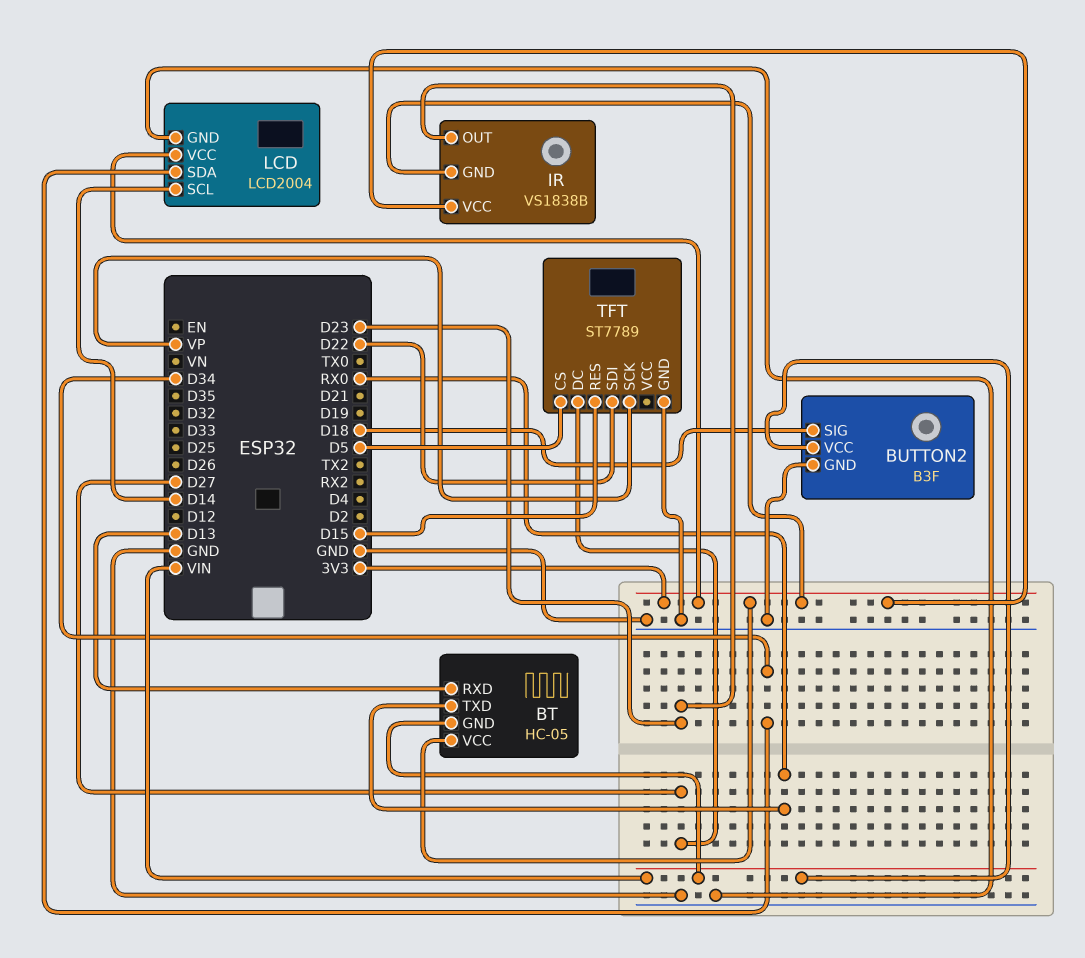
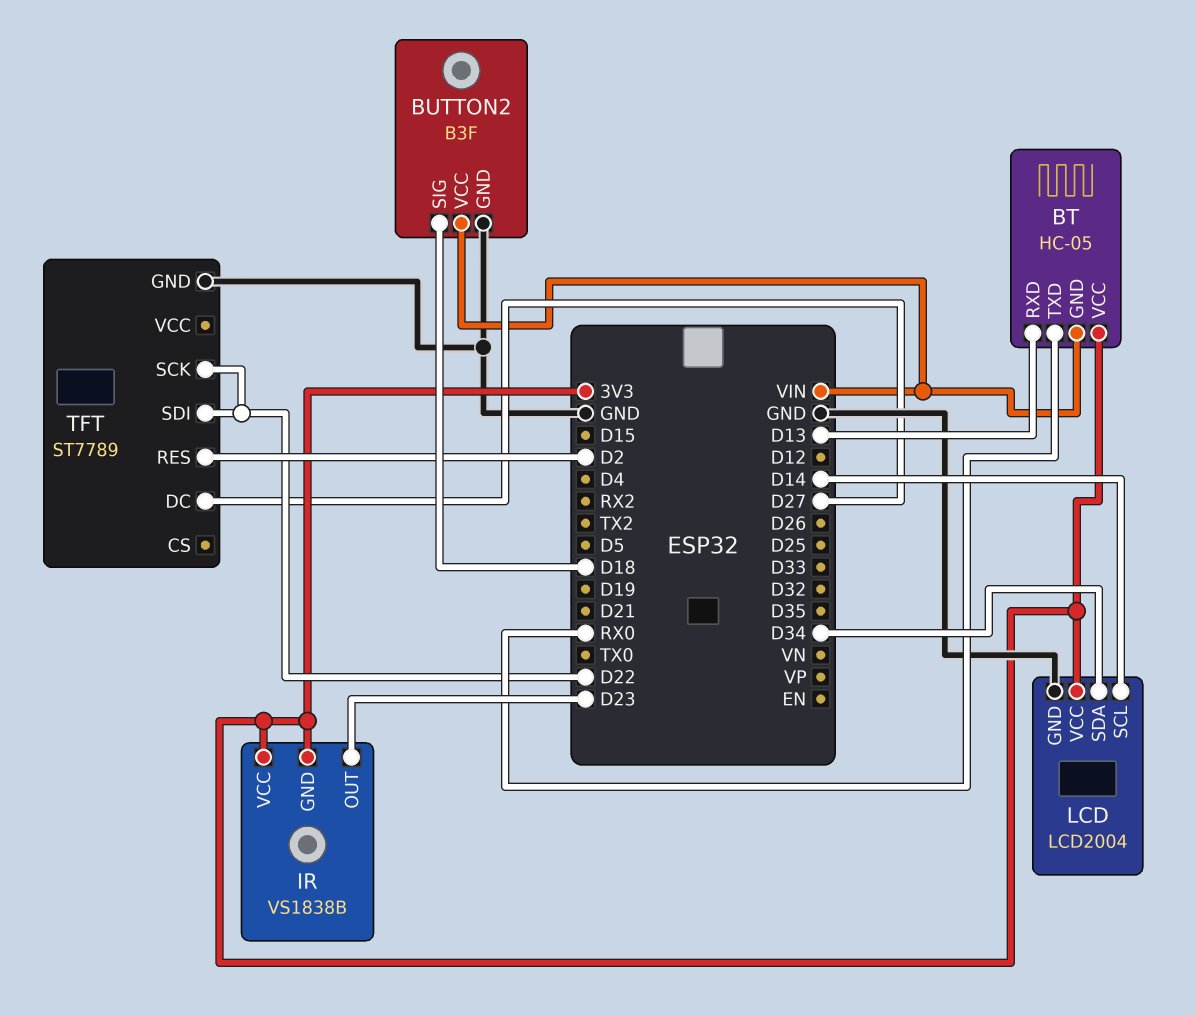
TFT pin CS: D5 -> none
TFT pin RES: D15 -> D2
TFT pin SCK: VP -> D22

